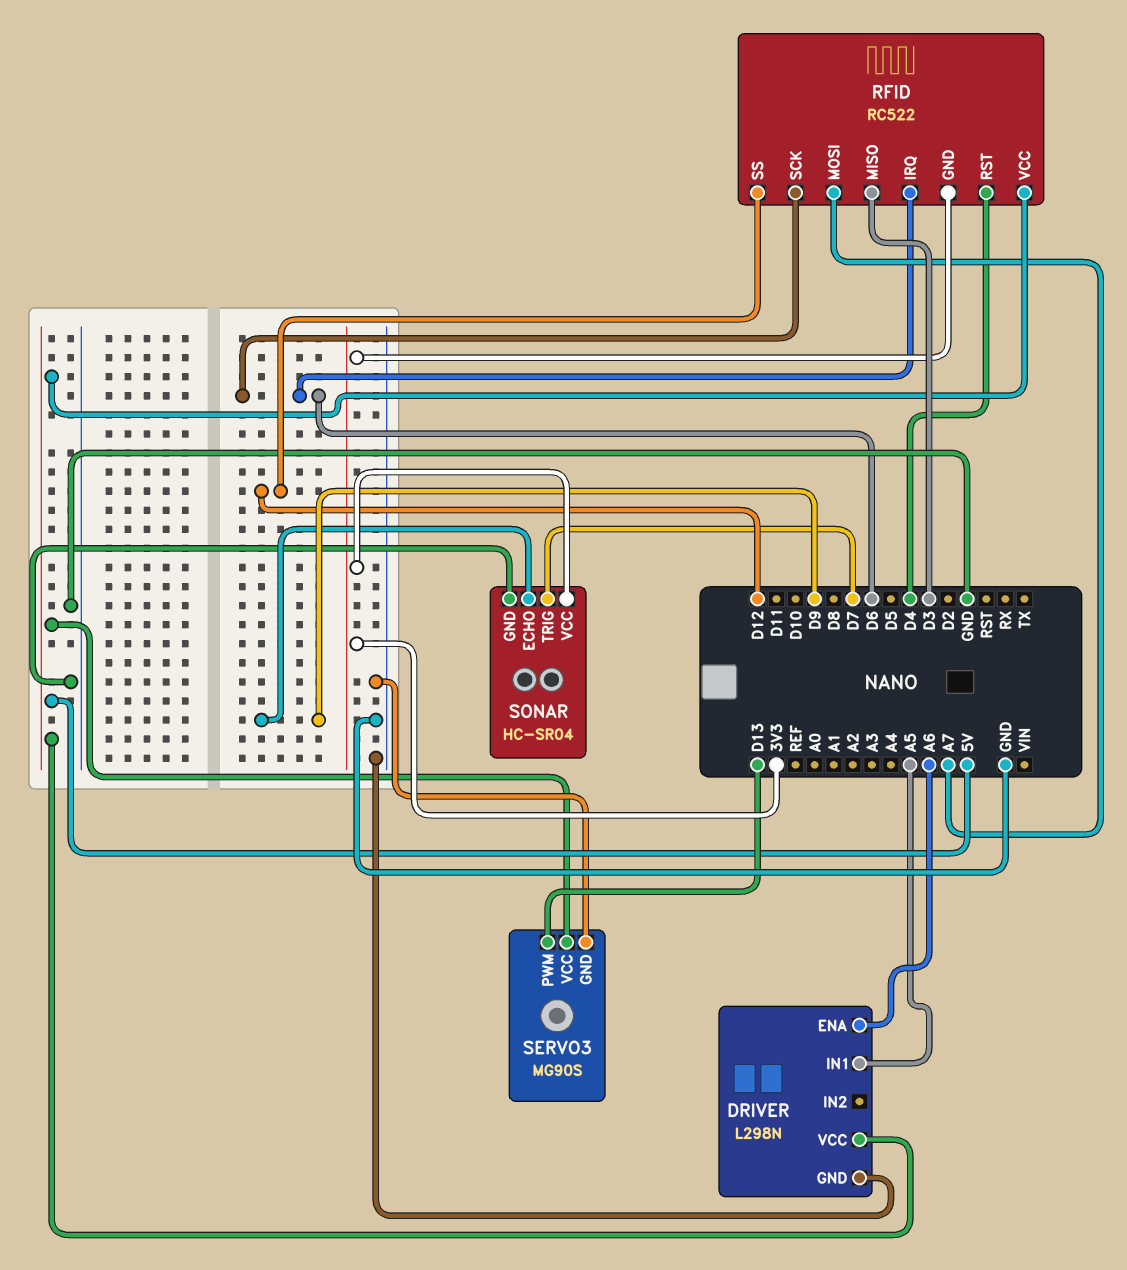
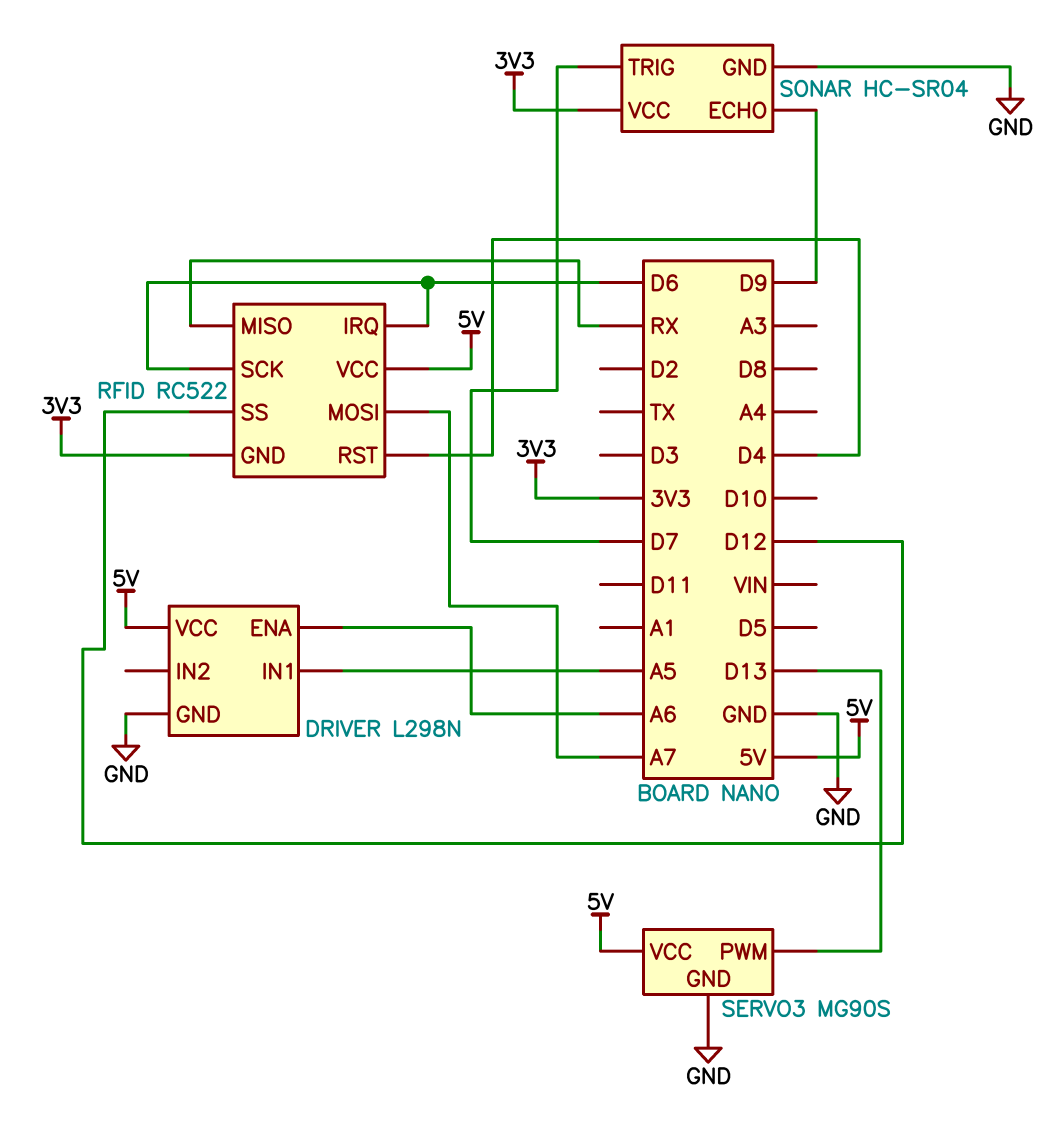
RFID pin MISO: D3 -> RX

